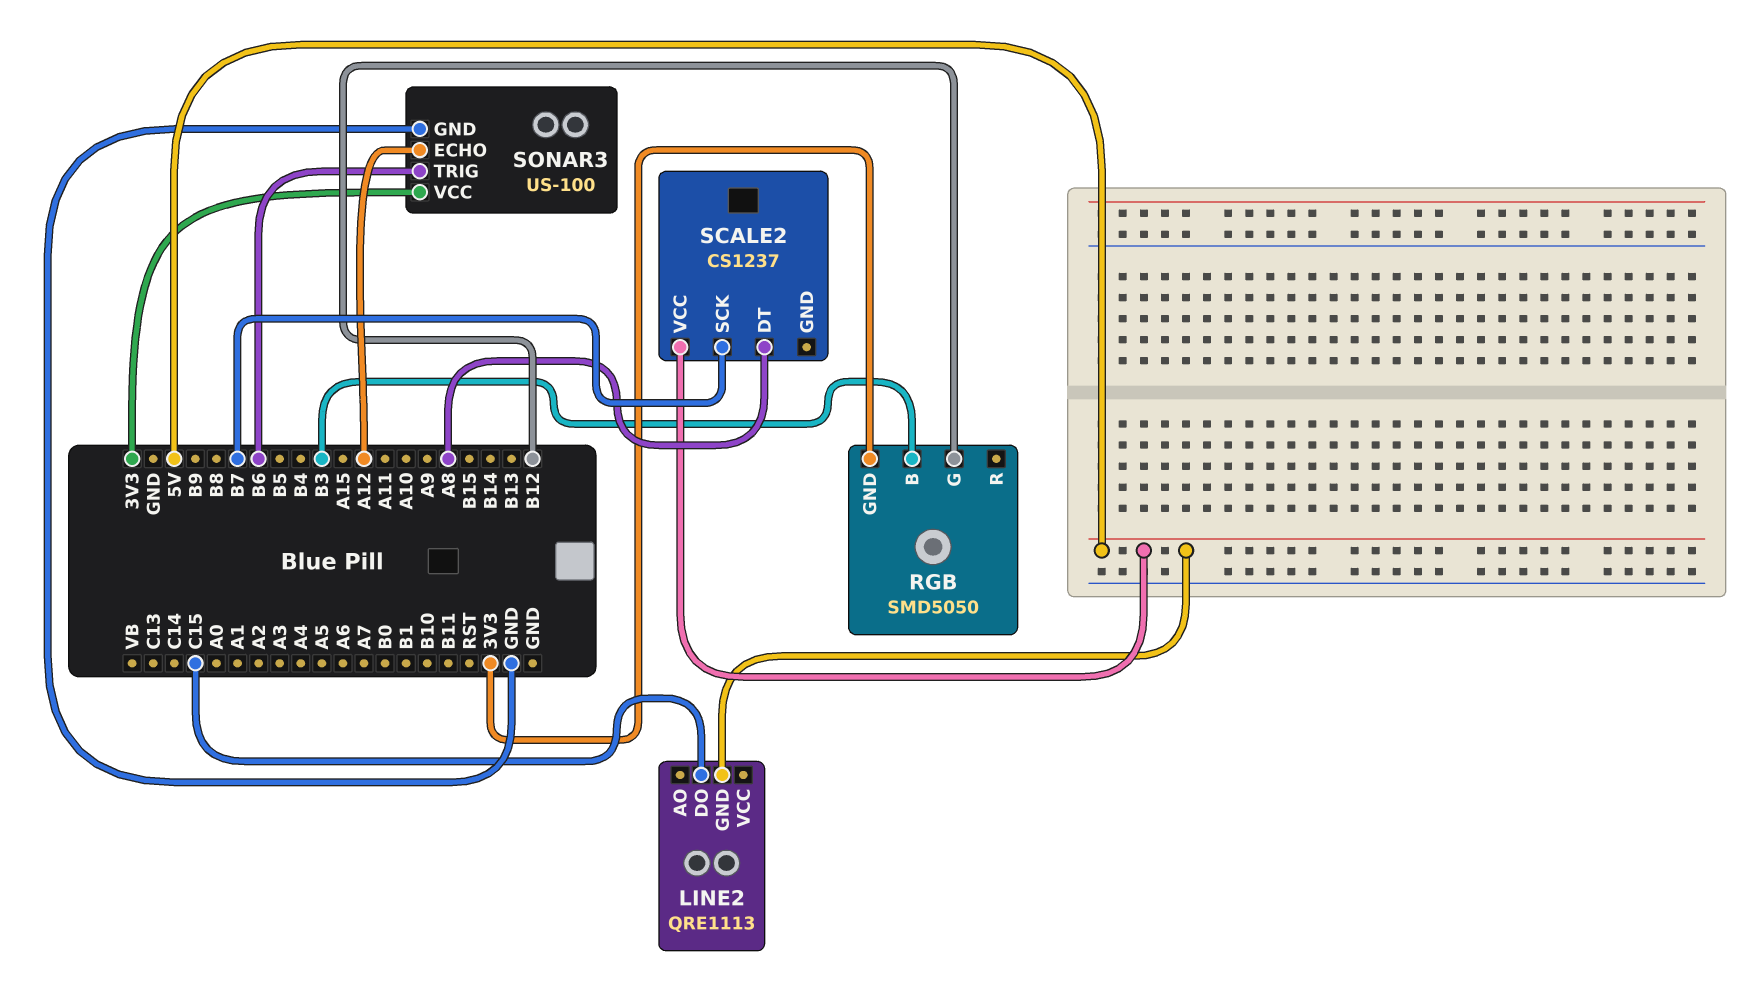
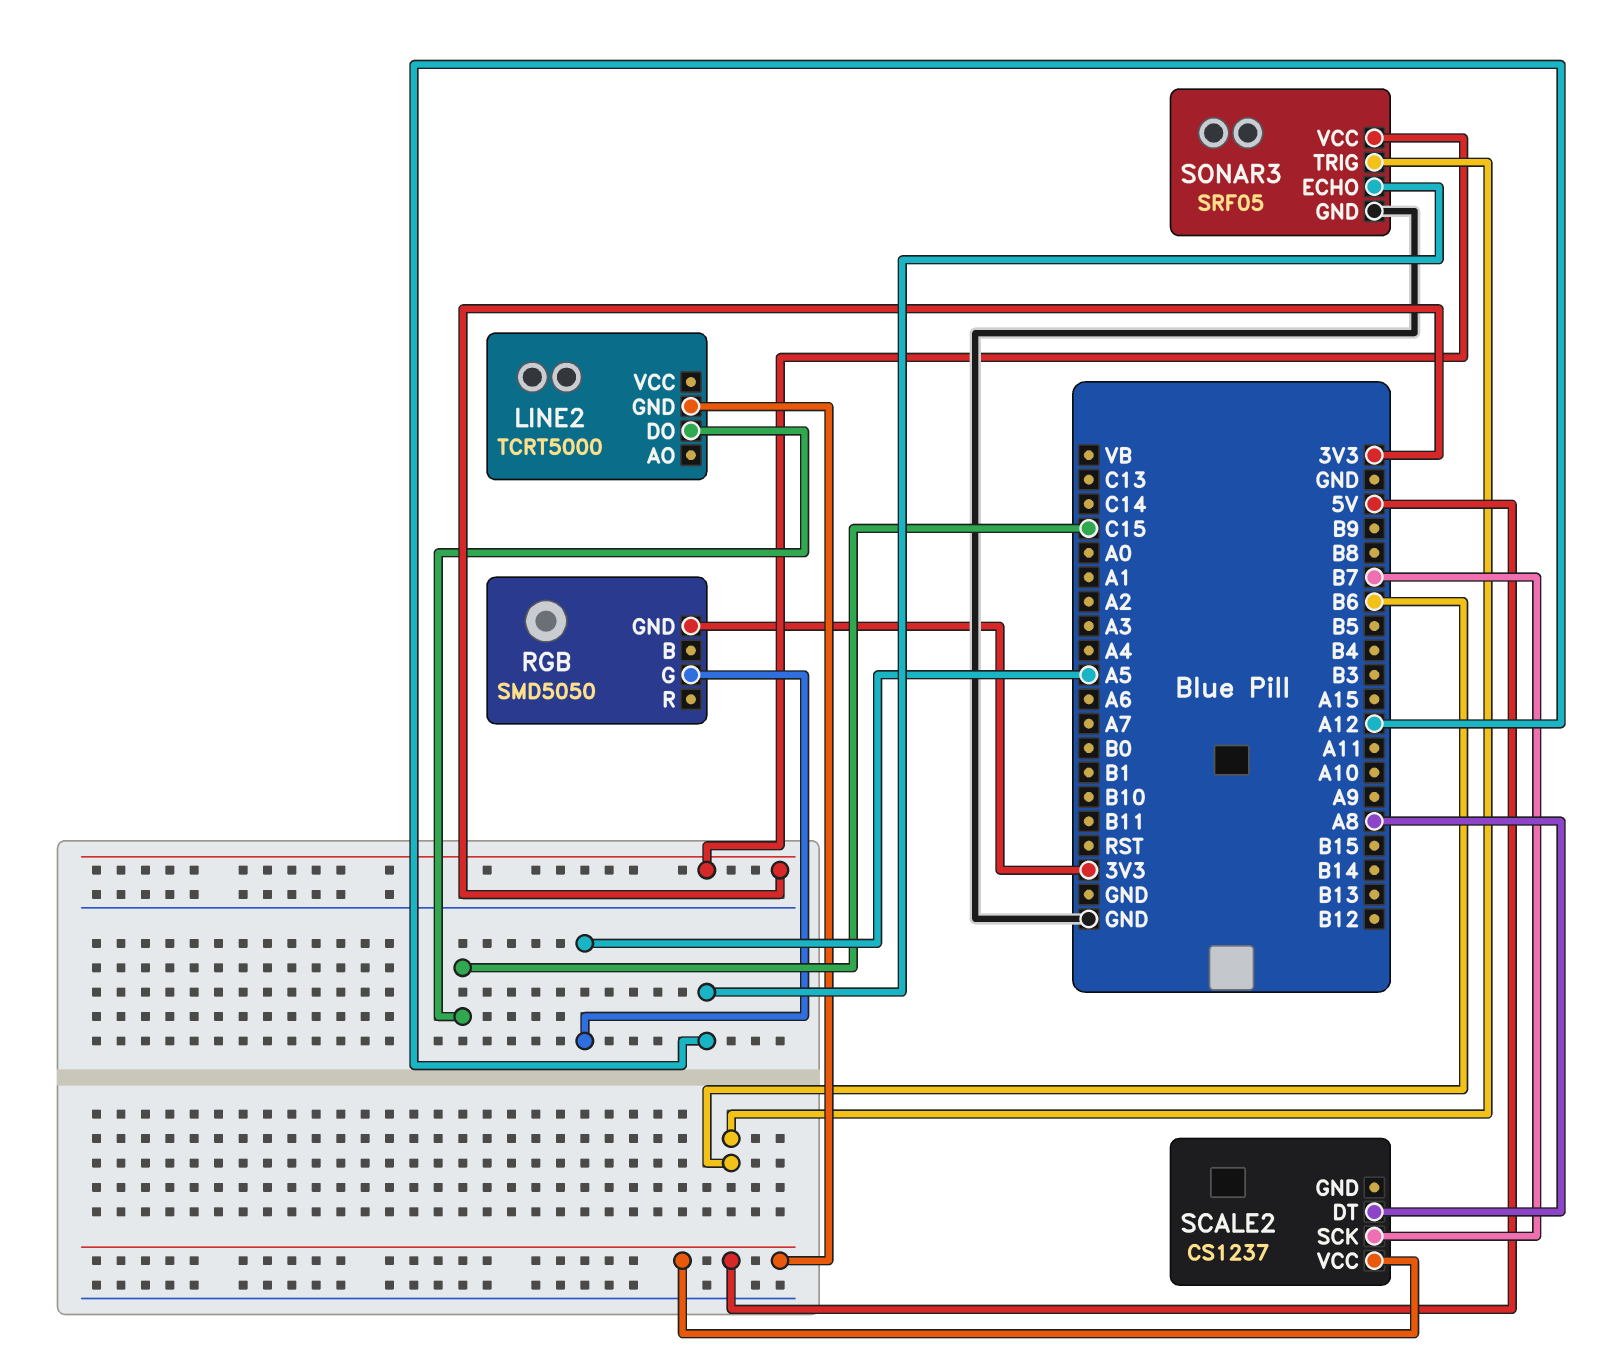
LINE2: QRE1113 -> TCRT5000
RGB pin B: B3 -> none
RGB pin G: B12 -> A5
SONAR3: US-100 -> SRF05

